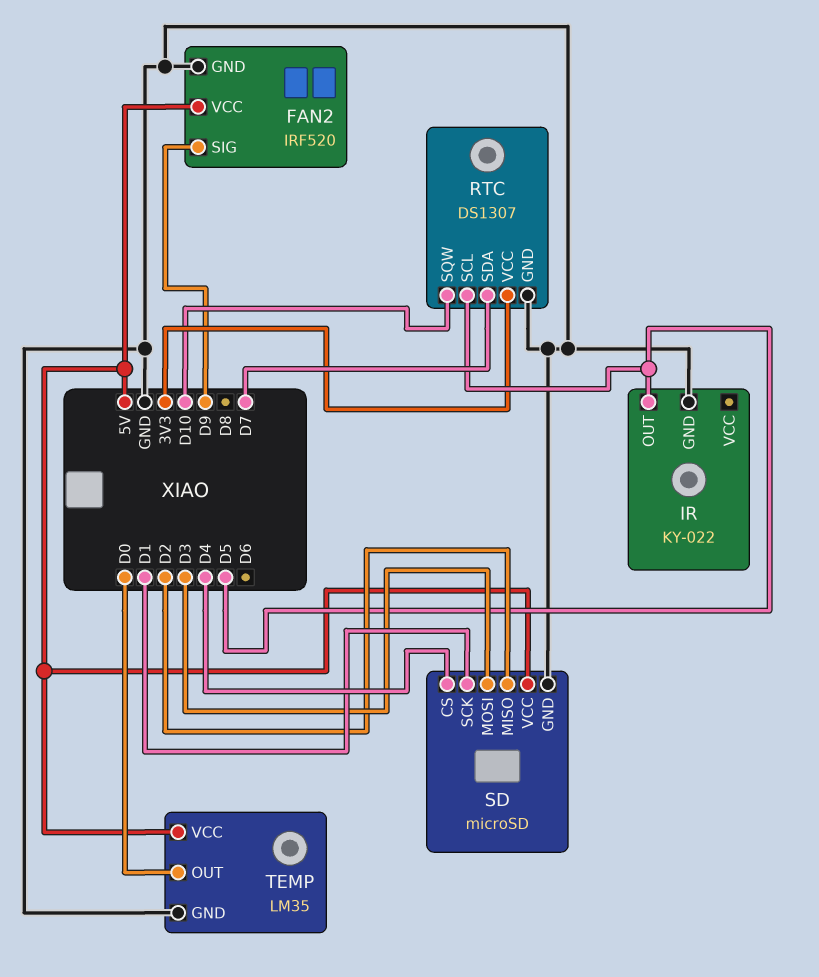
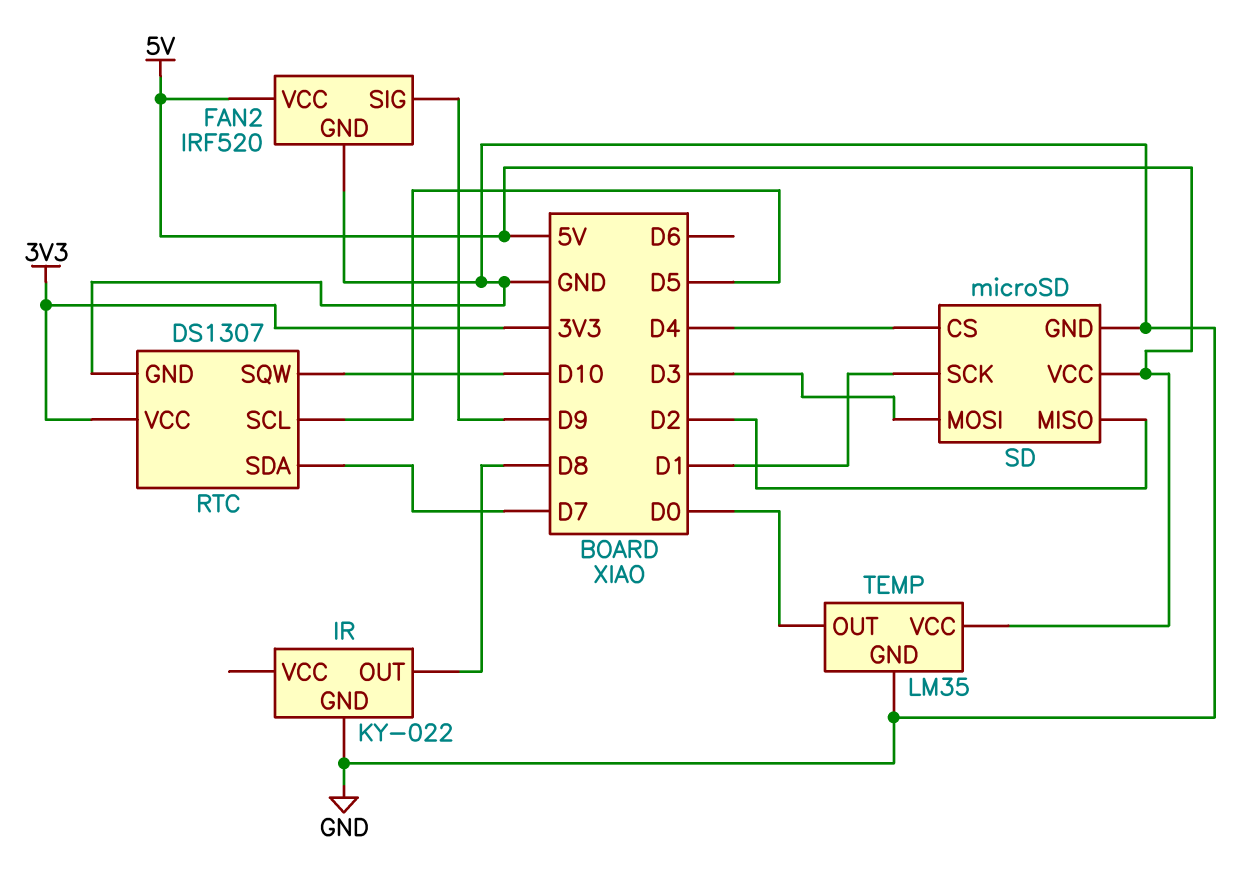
IR pin OUT: D5 -> D8

